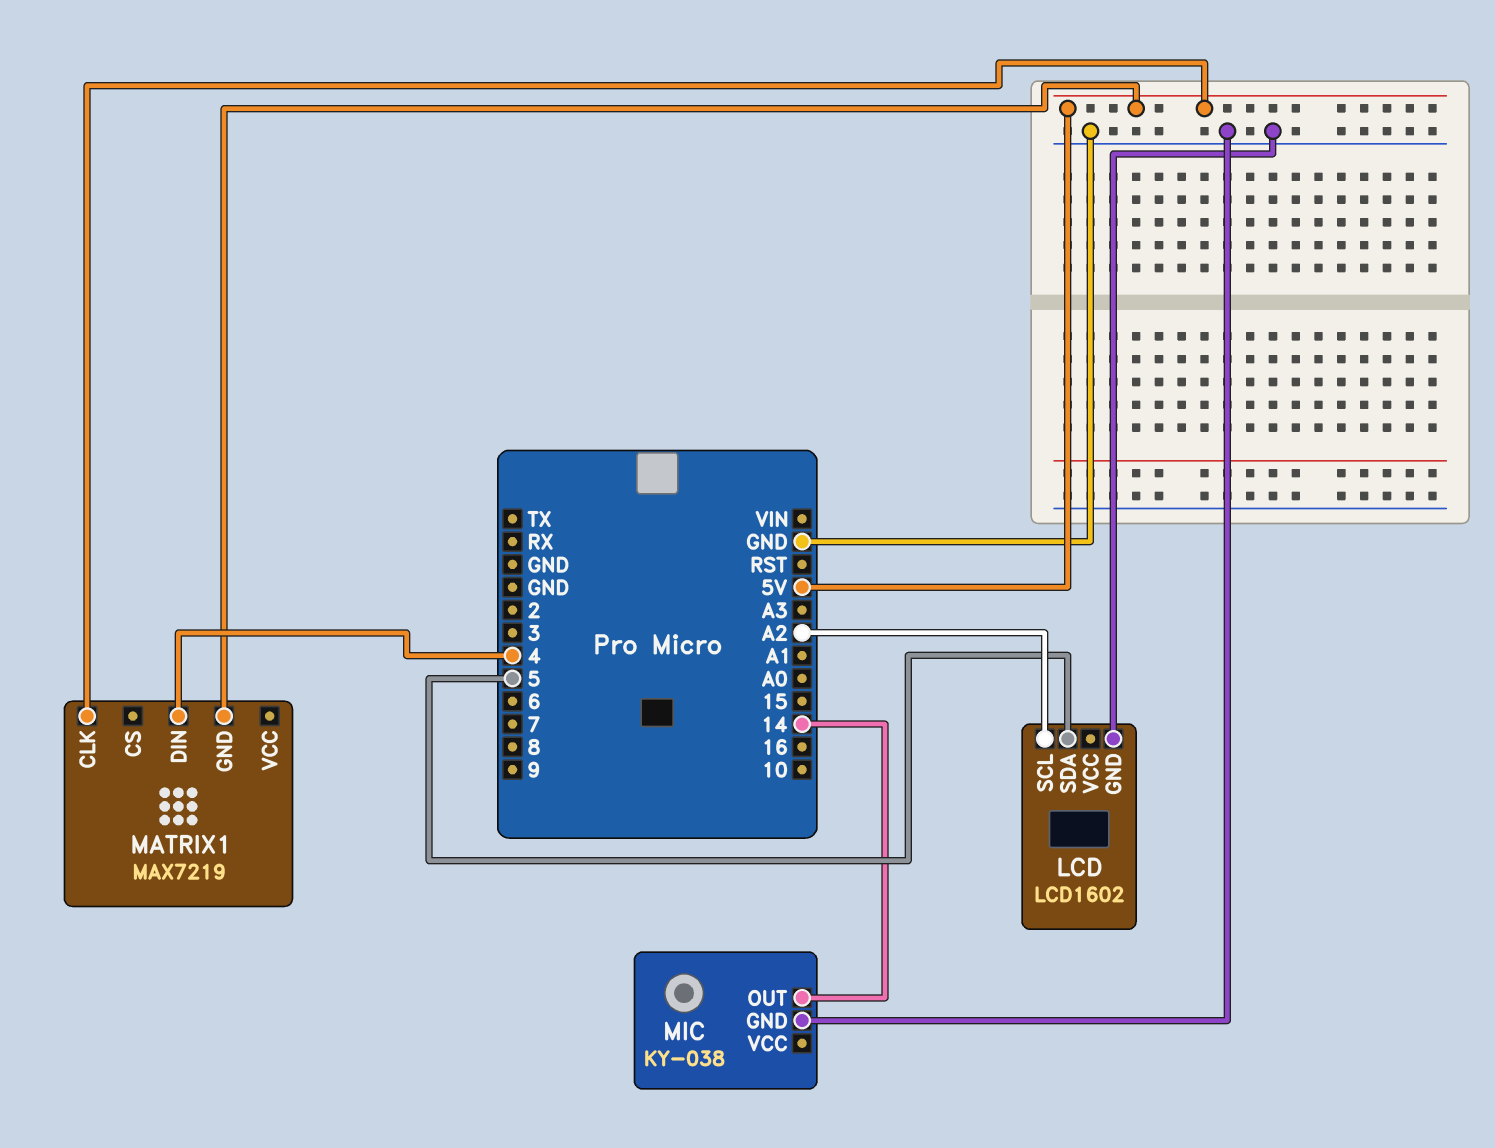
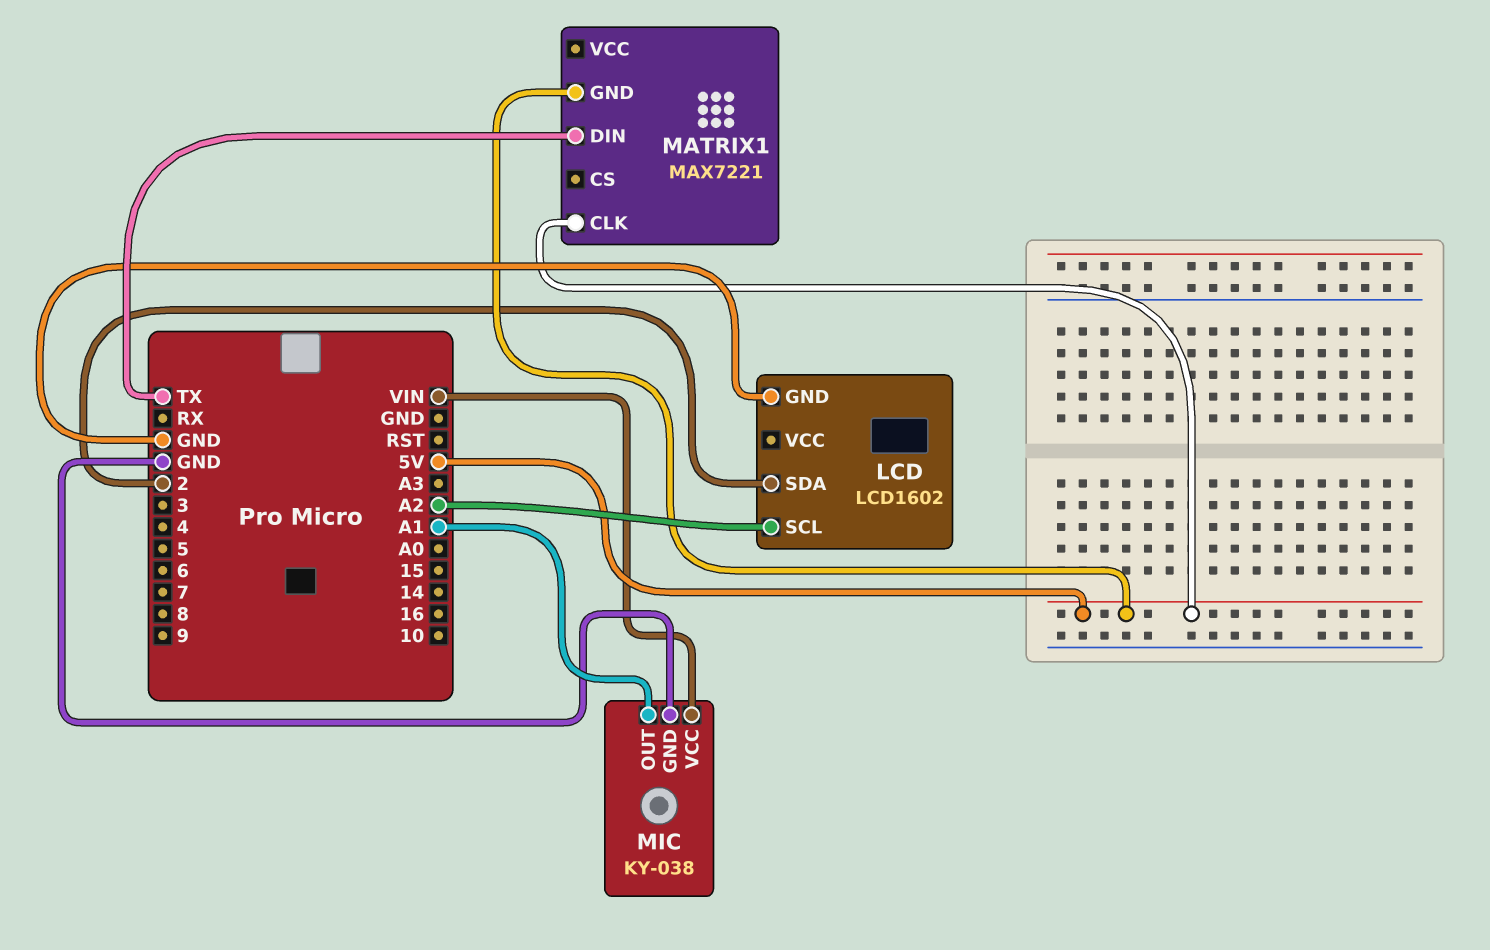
LCD pin SDA: 5 -> 2
MATRIX1: MAX7219 -> MAX7221
MATRIX1 pin DIN: 4 -> TX
MIC pin OUT: 14 -> A1
MIC pin VCC: none -> VIN

